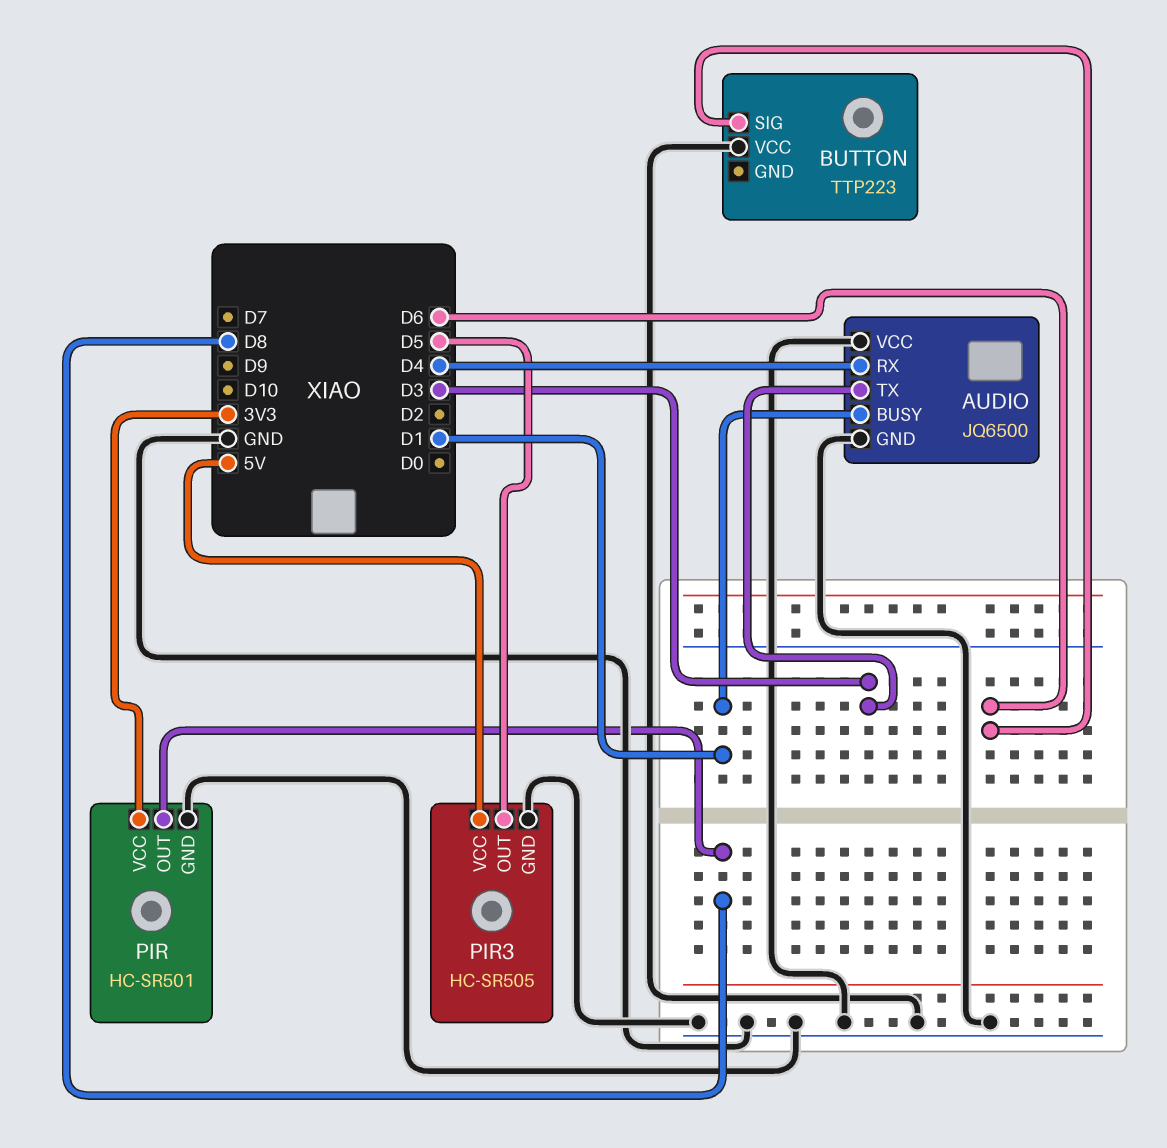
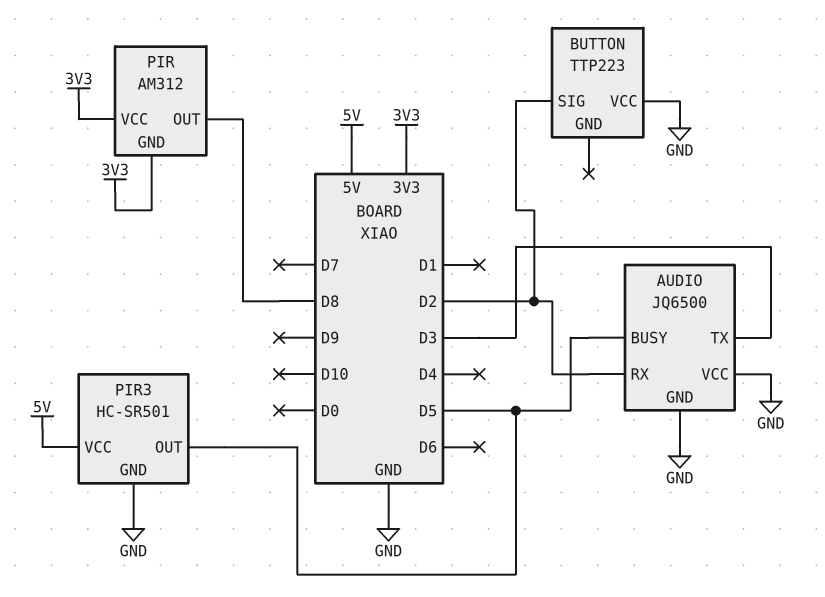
AUDIO pin BUSY: D1 -> D5
AUDIO pin RX: D4 -> D2
BUTTON pin SIG: D6 -> D2
PIR: HC-SR501 -> AM312
PIR pin GND: GND -> 3V3
PIR3: HC-SR505 -> HC-SR501

